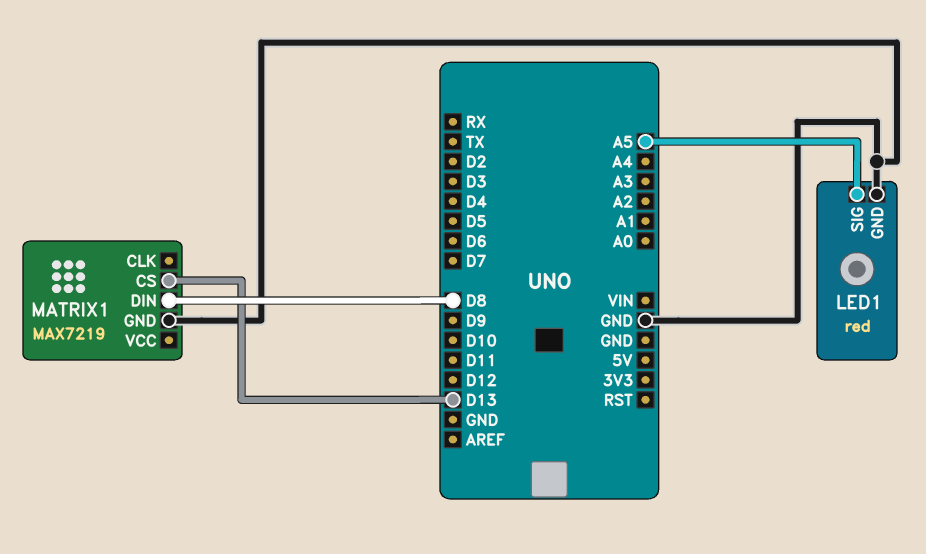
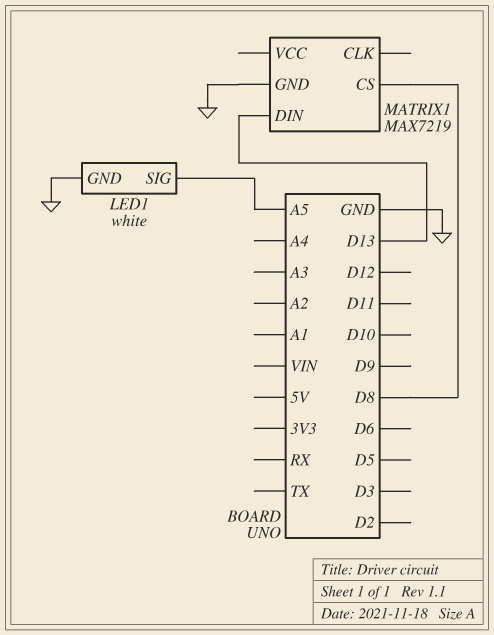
LED1: red -> white
MATRIX1 pin CS: D13 -> D8
MATRIX1 pin DIN: D8 -> D13

